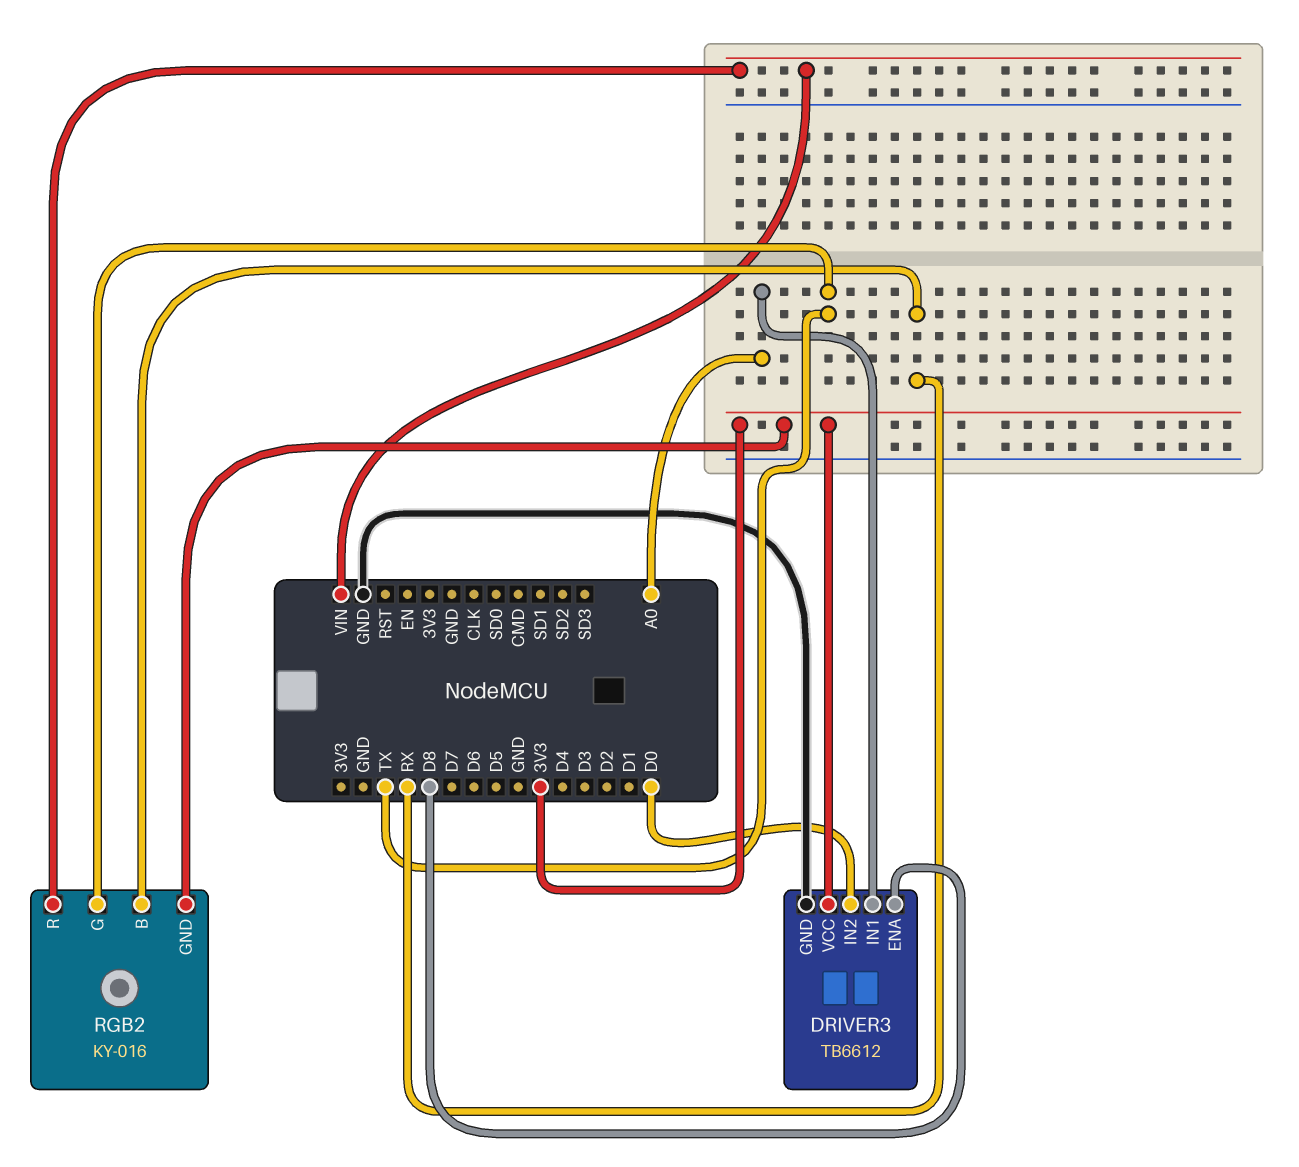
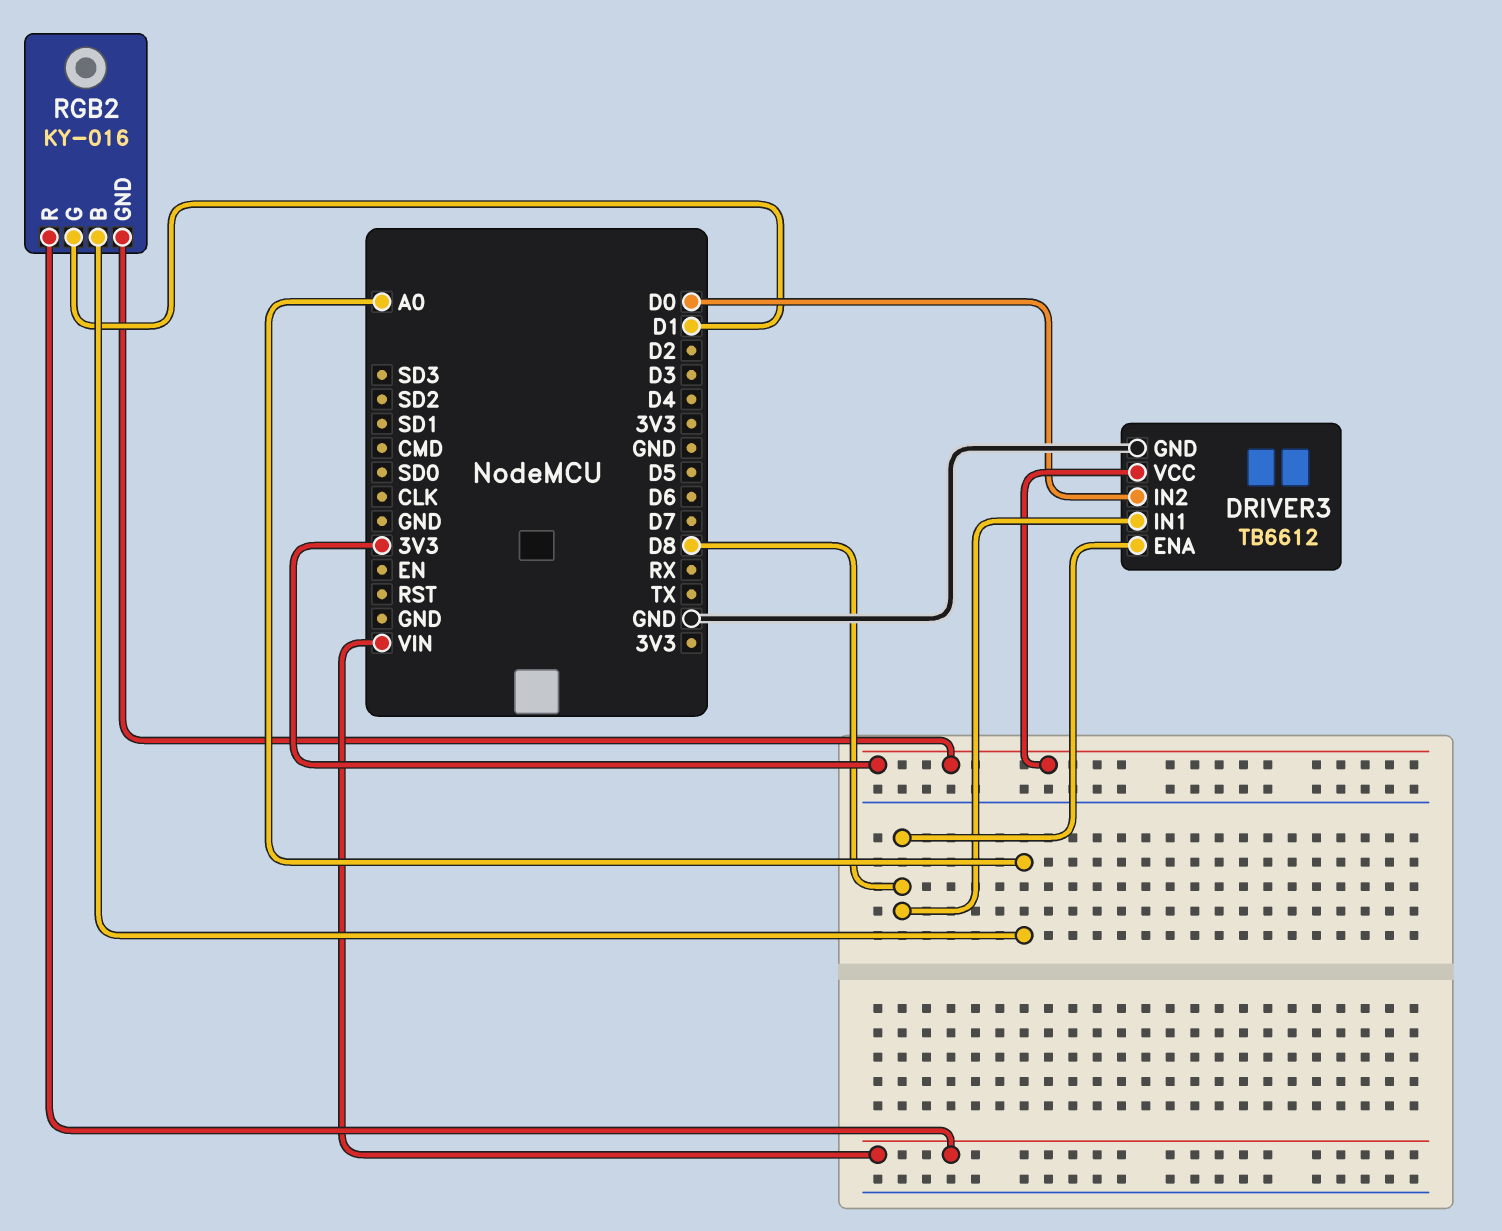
DRIVER3 pin IN1: A0 -> D8
RGB2 pin B: RX -> A0
RGB2 pin G: TX -> D1

